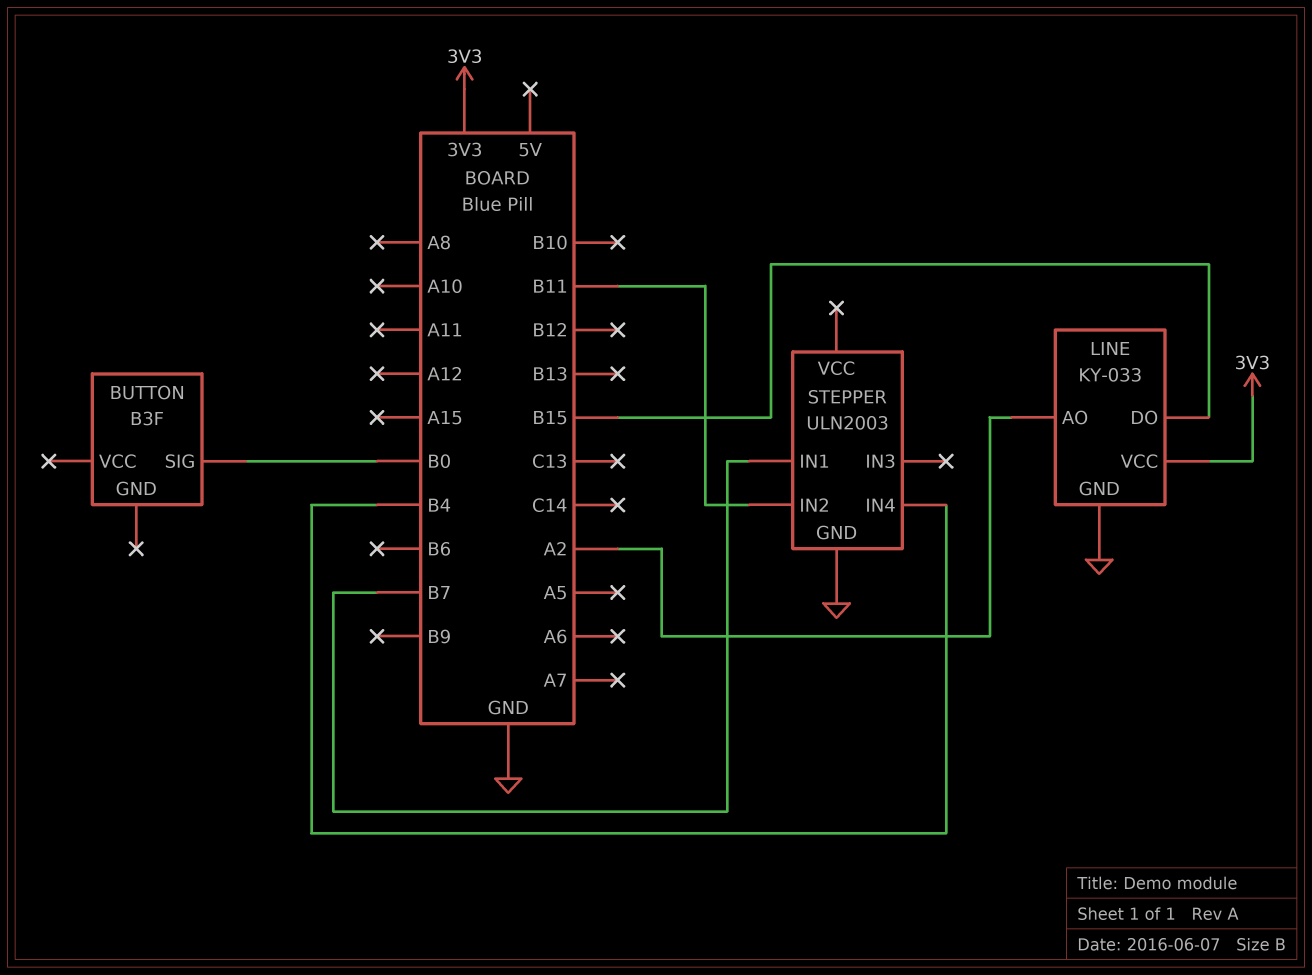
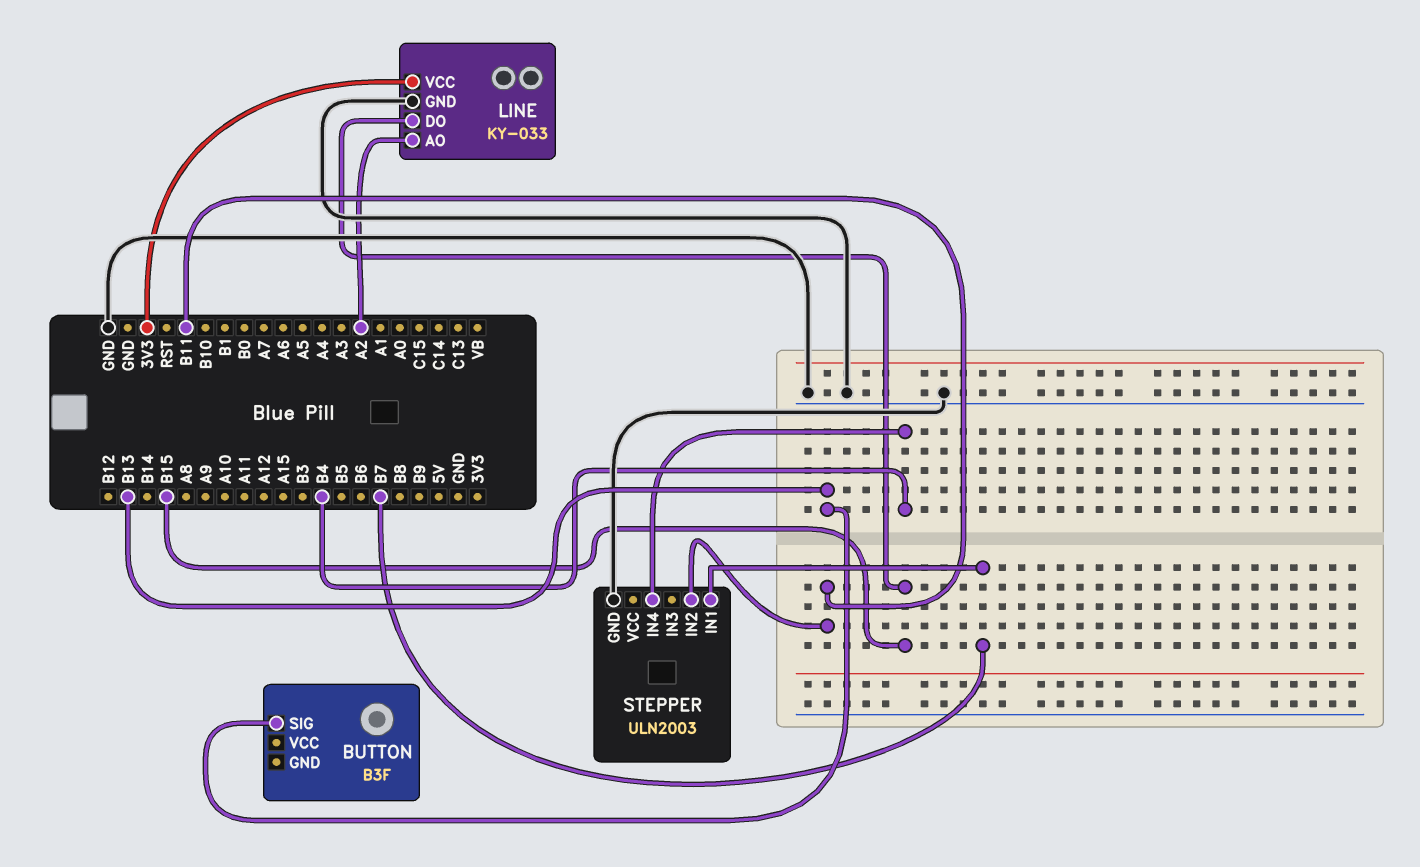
BUTTON pin SIG: B0 -> B13

